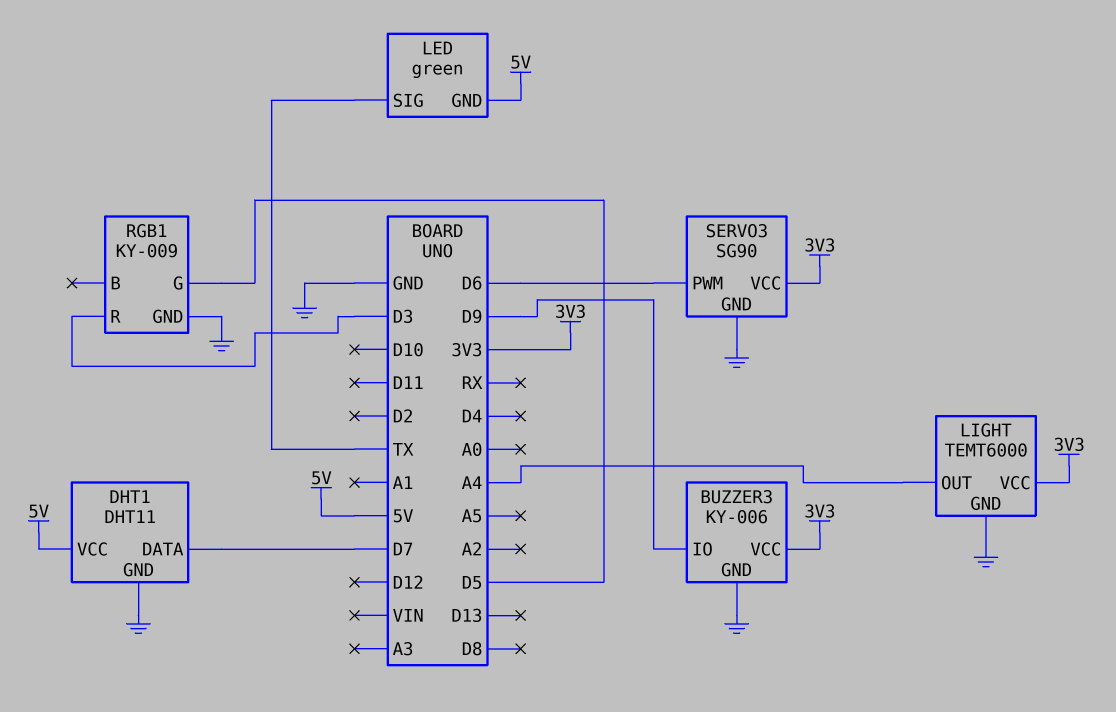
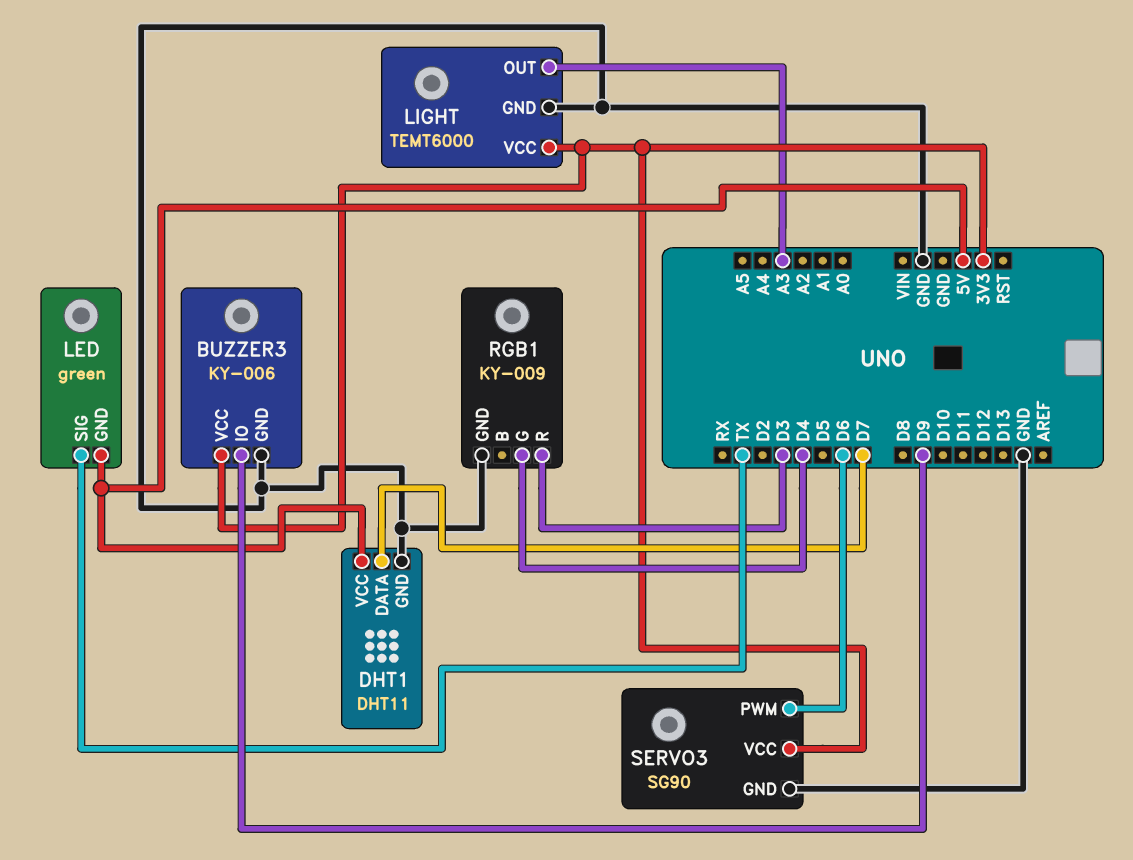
LIGHT pin OUT: A4 -> A3
RGB1 pin G: D5 -> D4

